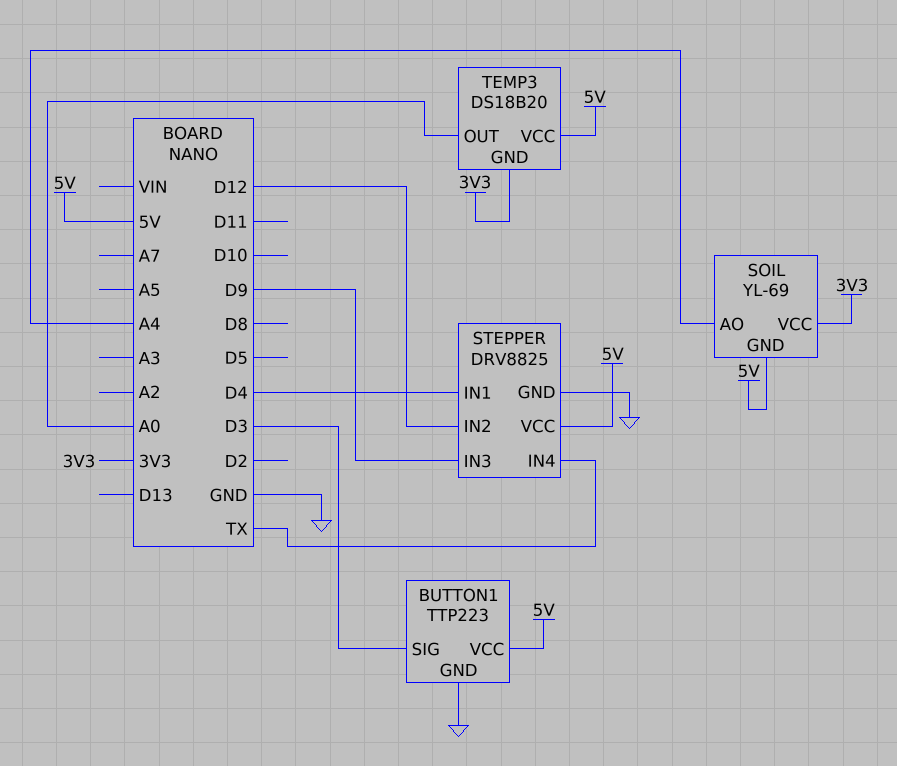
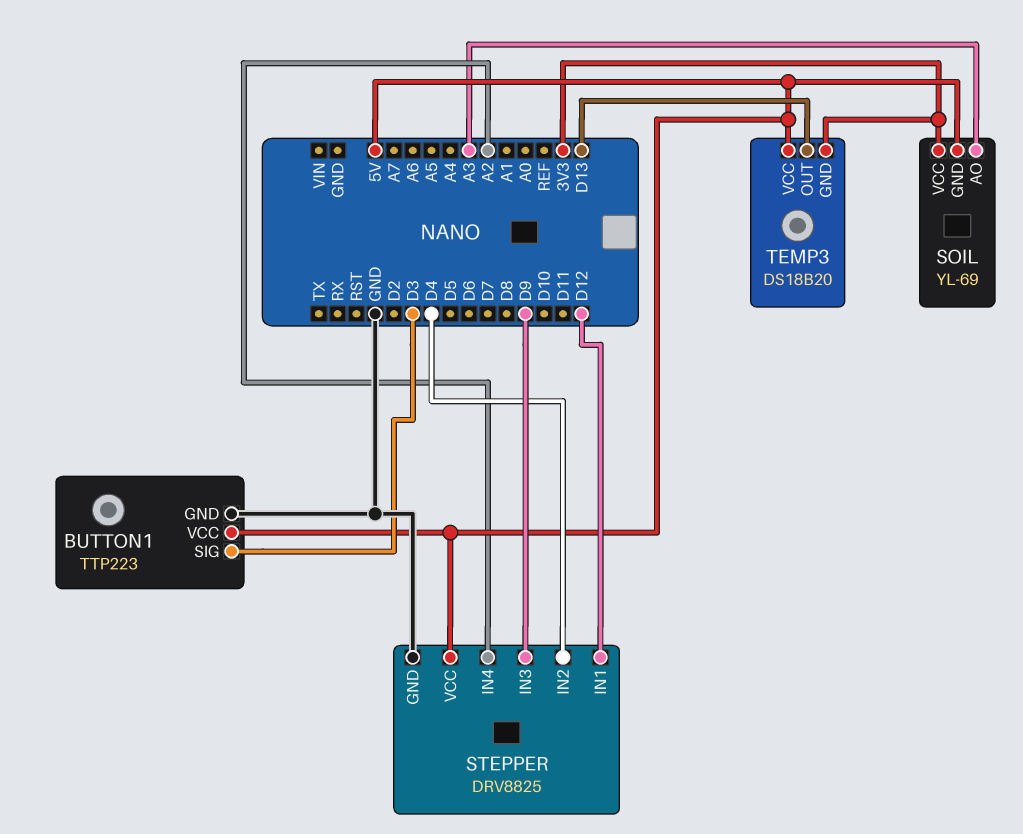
SOIL pin AO: A4 -> A3
STEPPER pin IN1: D4 -> D12
STEPPER pin IN2: D12 -> D4
STEPPER pin IN4: TX -> A2
TEMP3 pin OUT: A0 -> D13

